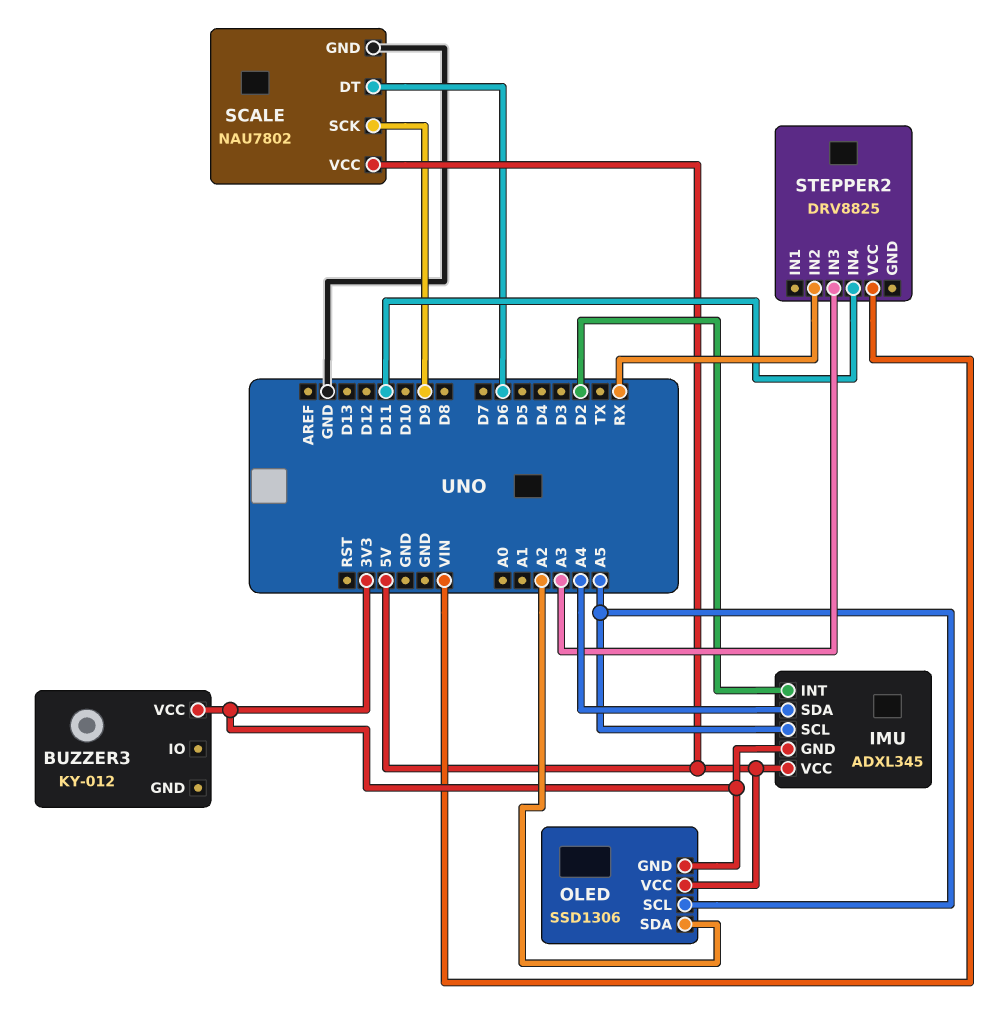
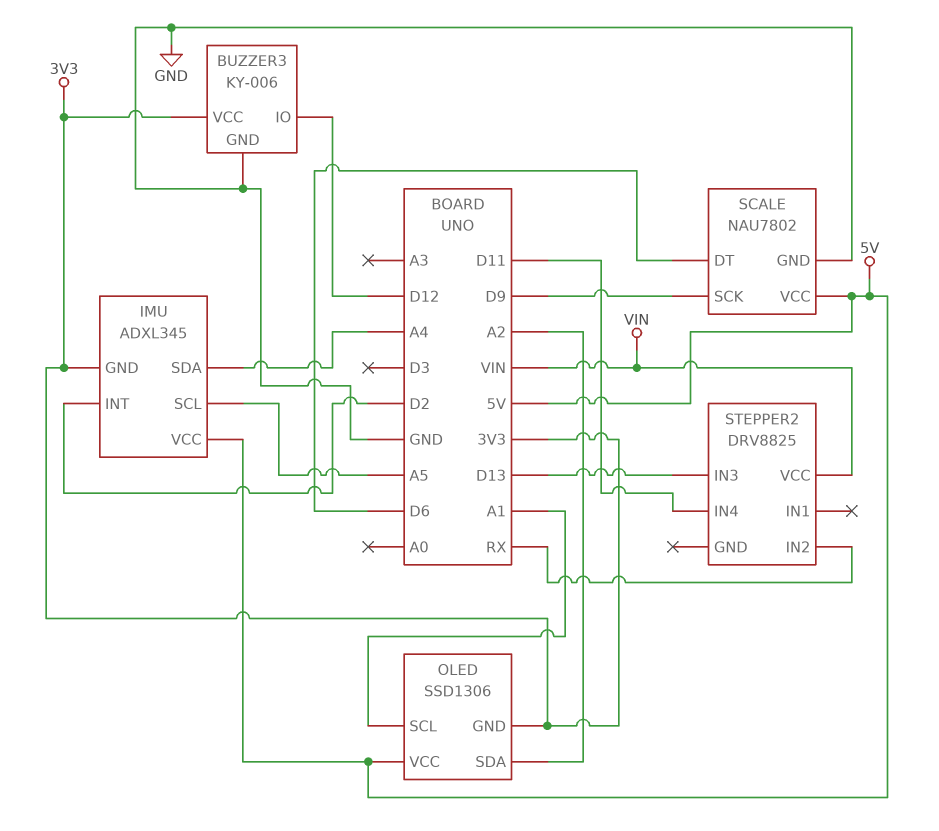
BUZZER3: KY-012 -> KY-006
BUZZER3 pin GND: none -> GND
BUZZER3 pin IO: none -> D12
OLED pin SCL: A5 -> A1
STEPPER2 pin IN3: A3 -> D13

